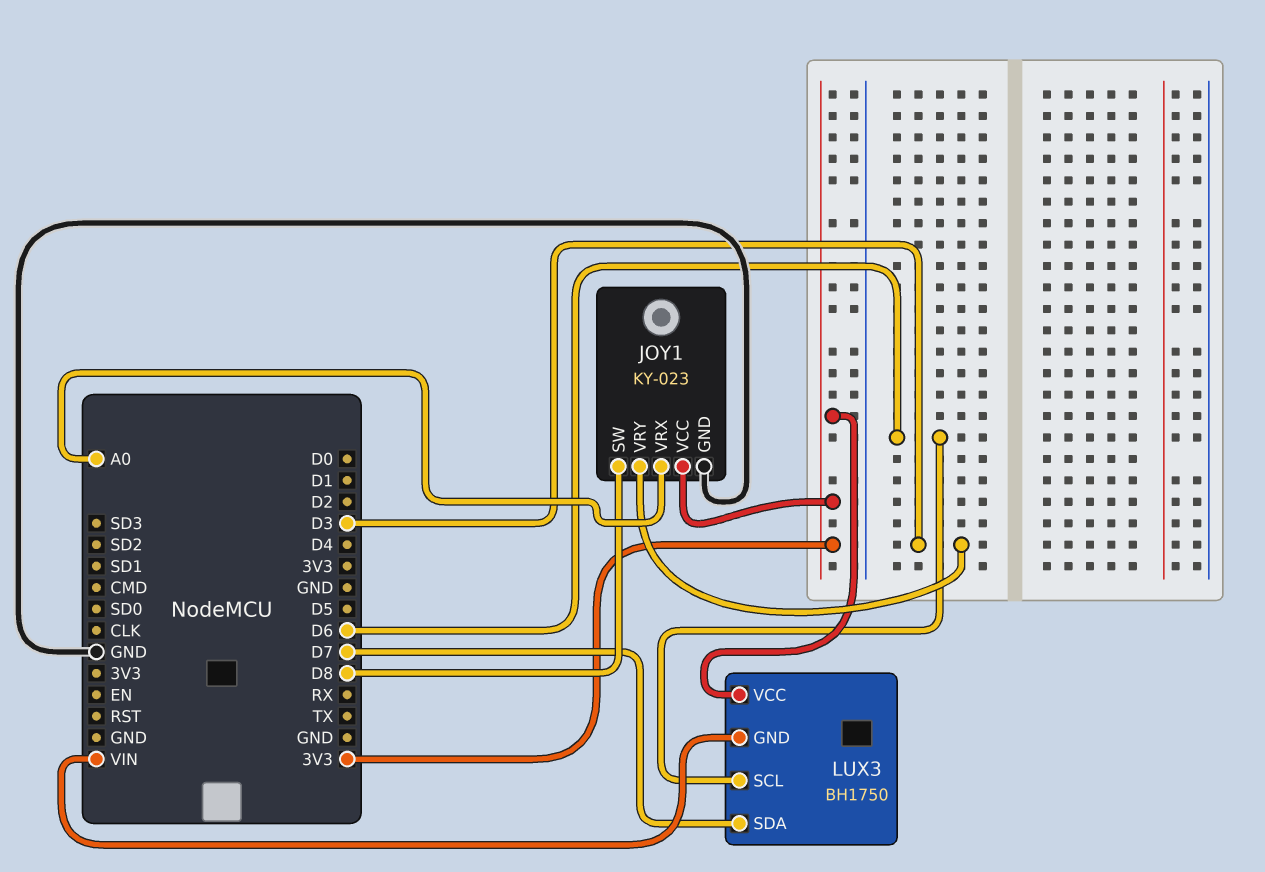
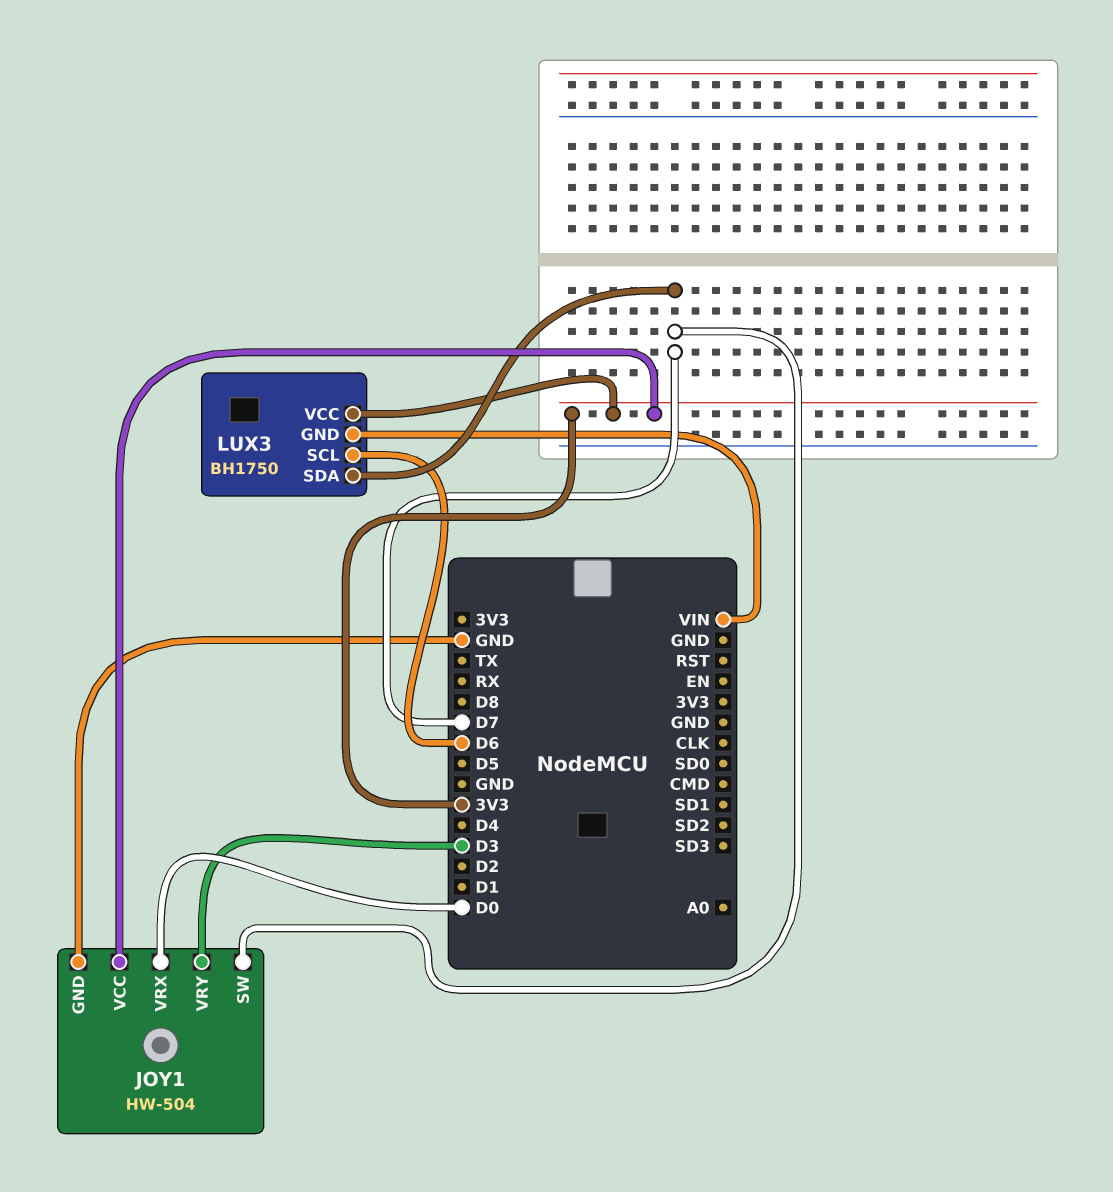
JOY1: KY-023 -> HW-504
JOY1 pin SW: D8 -> D7
JOY1 pin VRX: A0 -> D0

